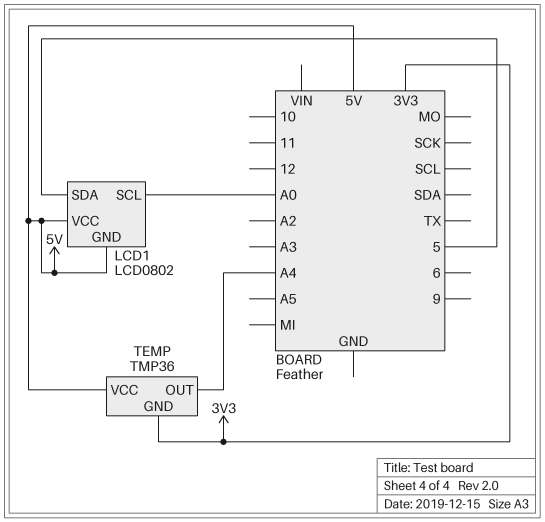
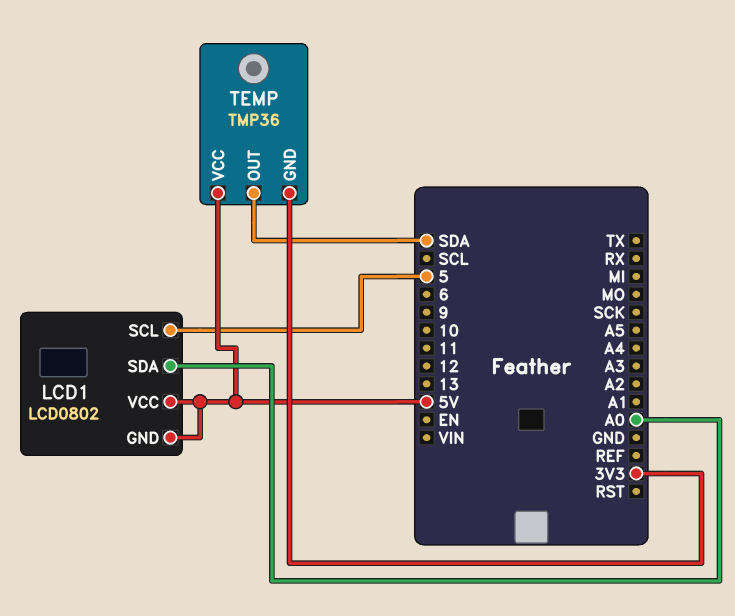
LCD1 pin SCL: A0 -> 5
LCD1 pin SDA: 5 -> A0
TEMP pin OUT: A4 -> SDA

